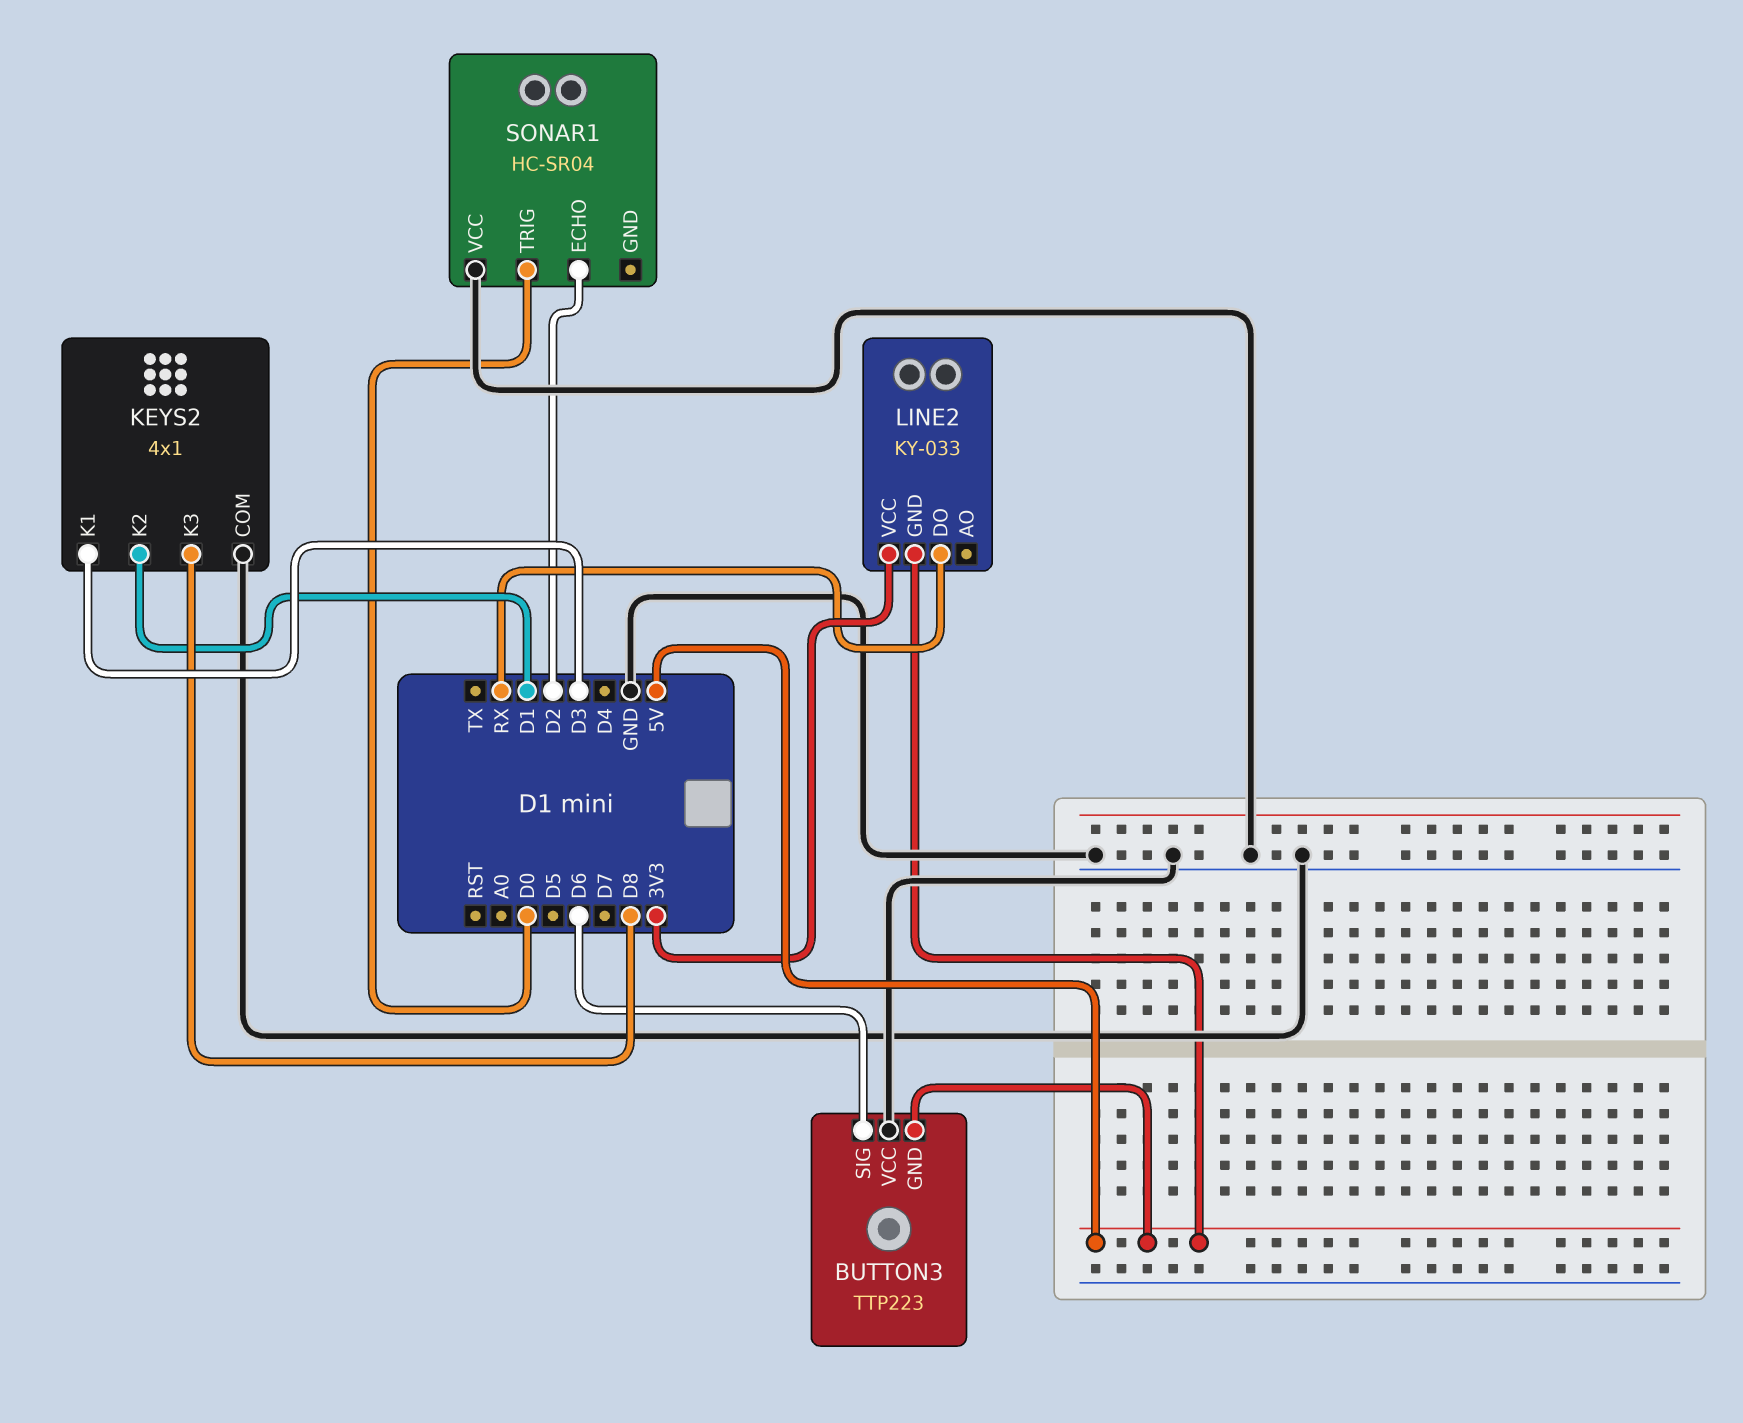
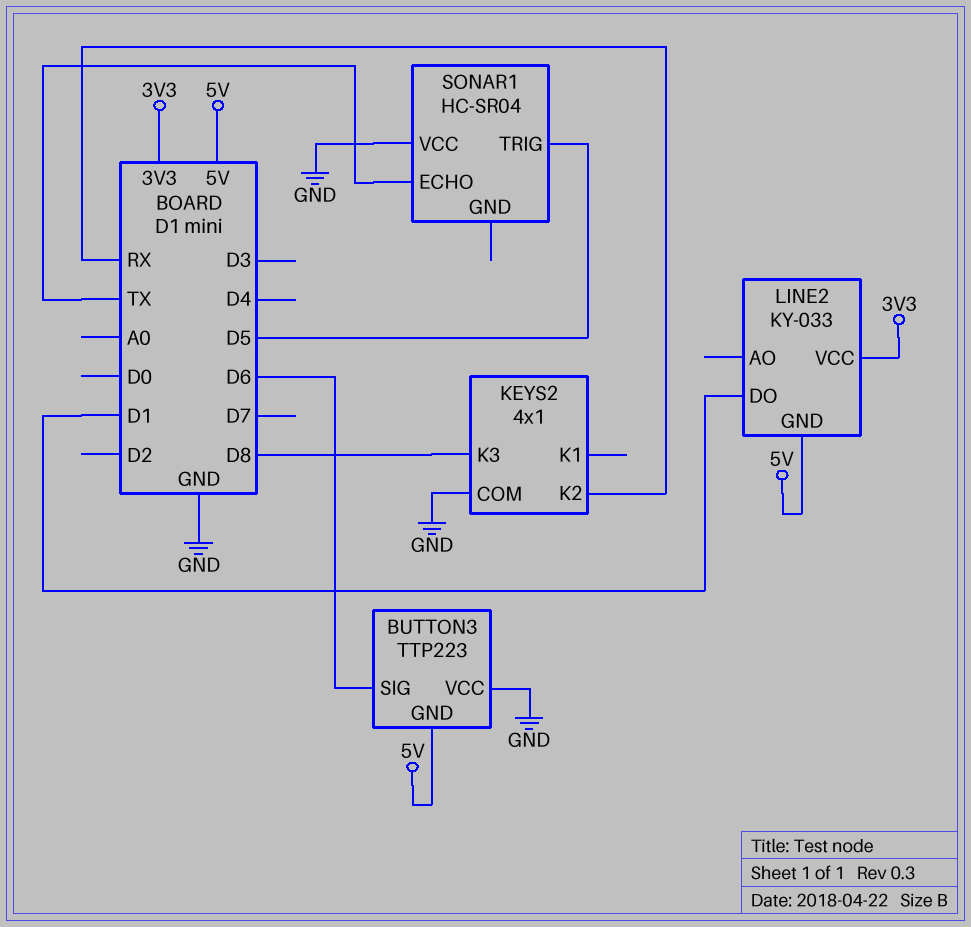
KEYS2 pin K1: D3 -> none
KEYS2 pin K2: D1 -> RX
LINE2 pin DO: RX -> D1
SONAR1 pin ECHO: D2 -> TX
SONAR1 pin TRIG: D0 -> D5

